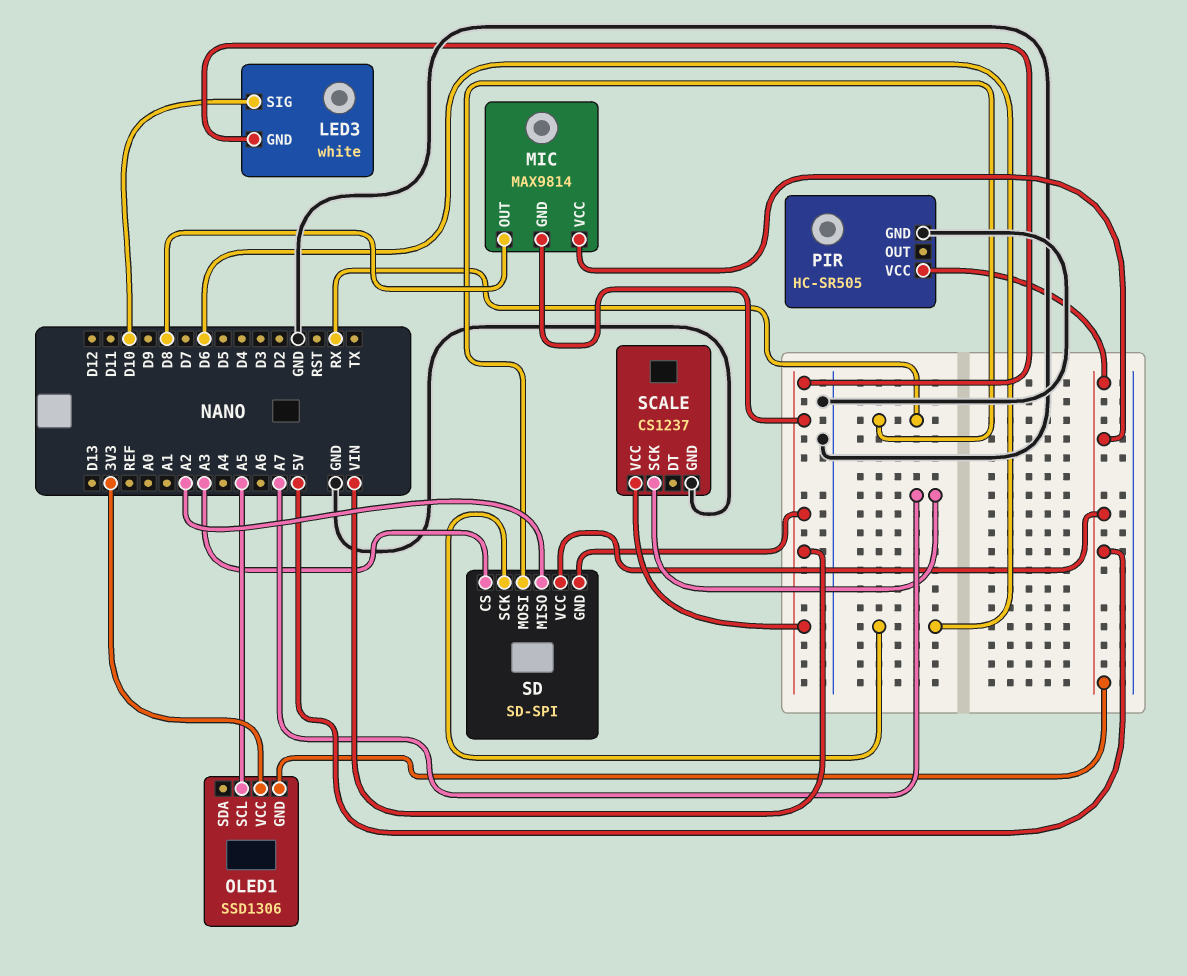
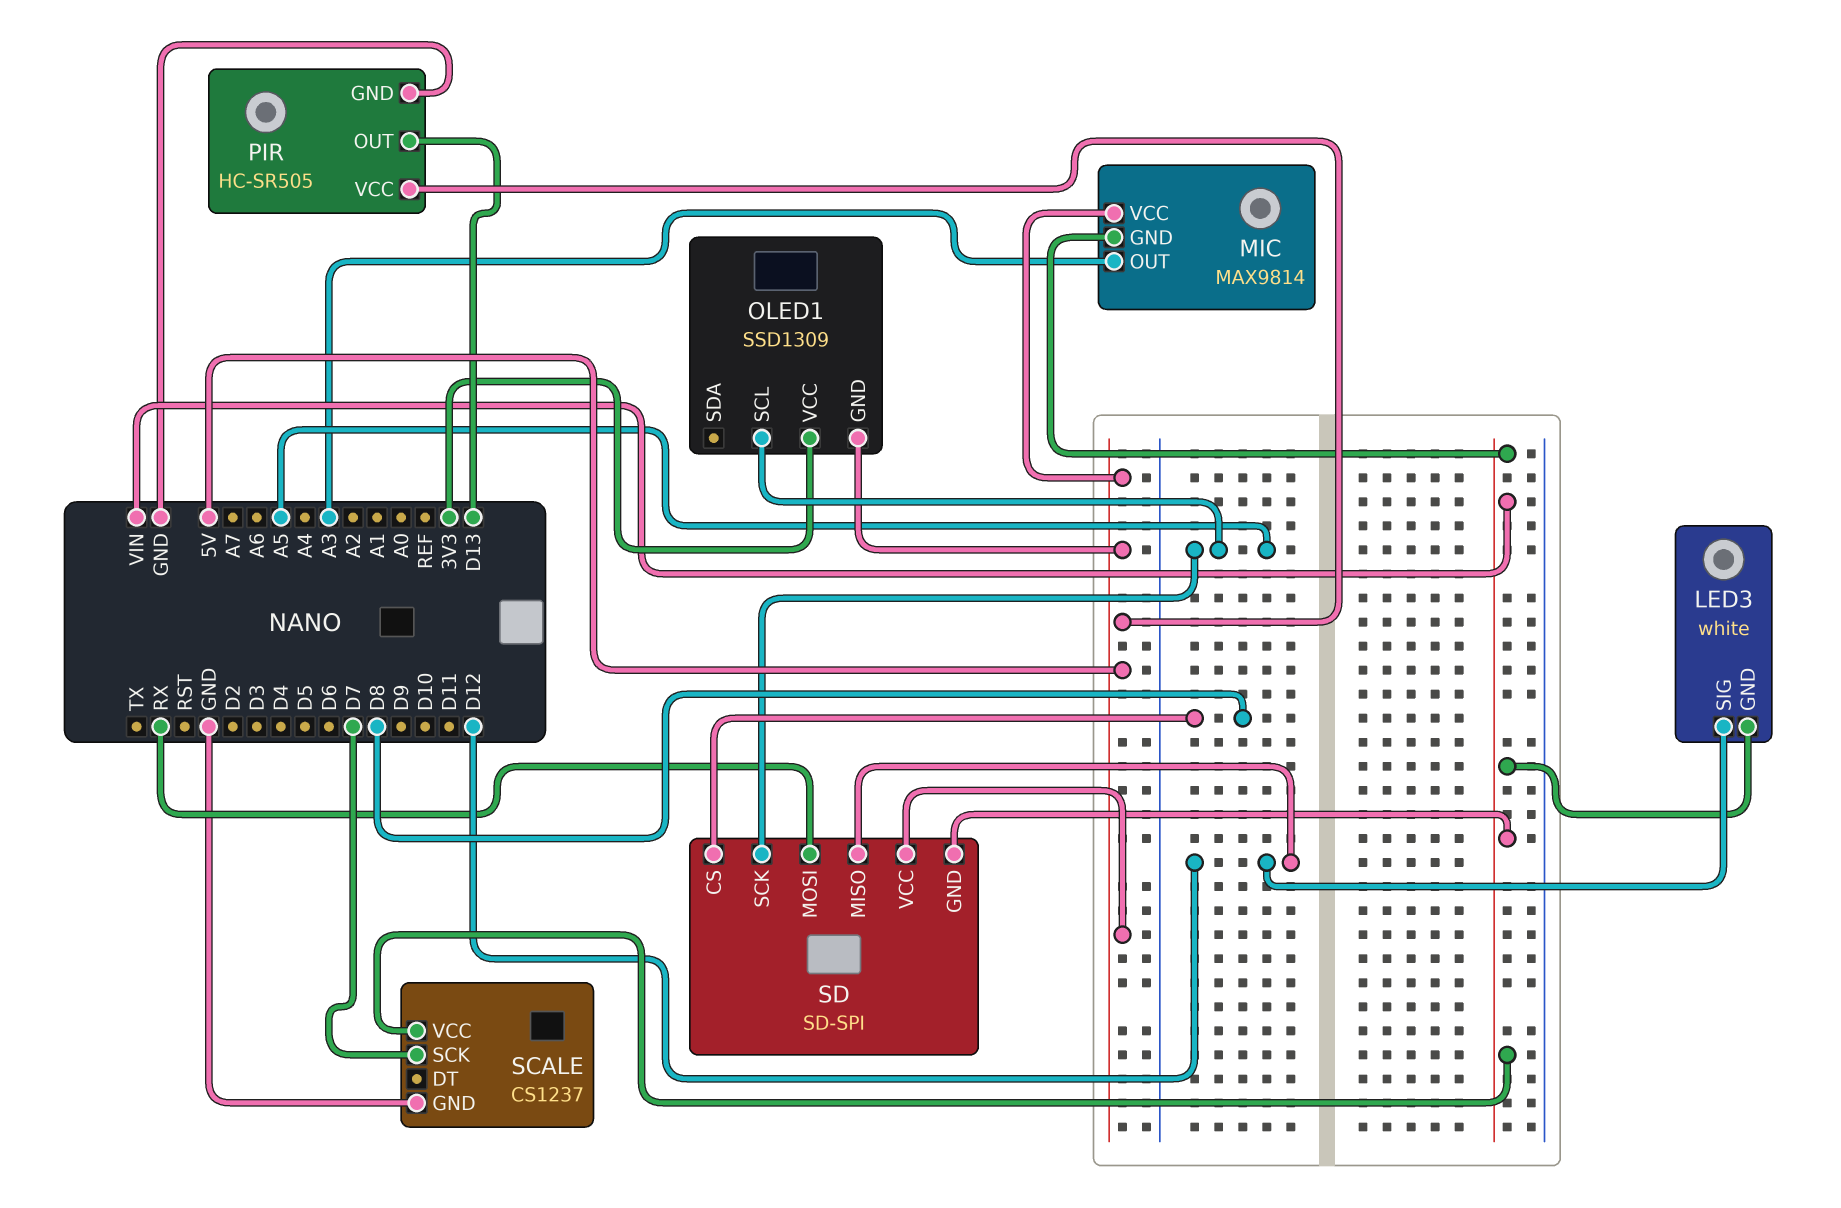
LED3 pin SIG: D10 -> D12
MIC pin OUT: D8 -> A3
OLED1: SSD1306 -> SSD1309
PIR pin OUT: none -> D13
SCALE pin SCK: A7 -> D7
SD pin CS: A3 -> D8
SD pin MISO: A2 -> D12
SD pin SCK: D6 -> A5

